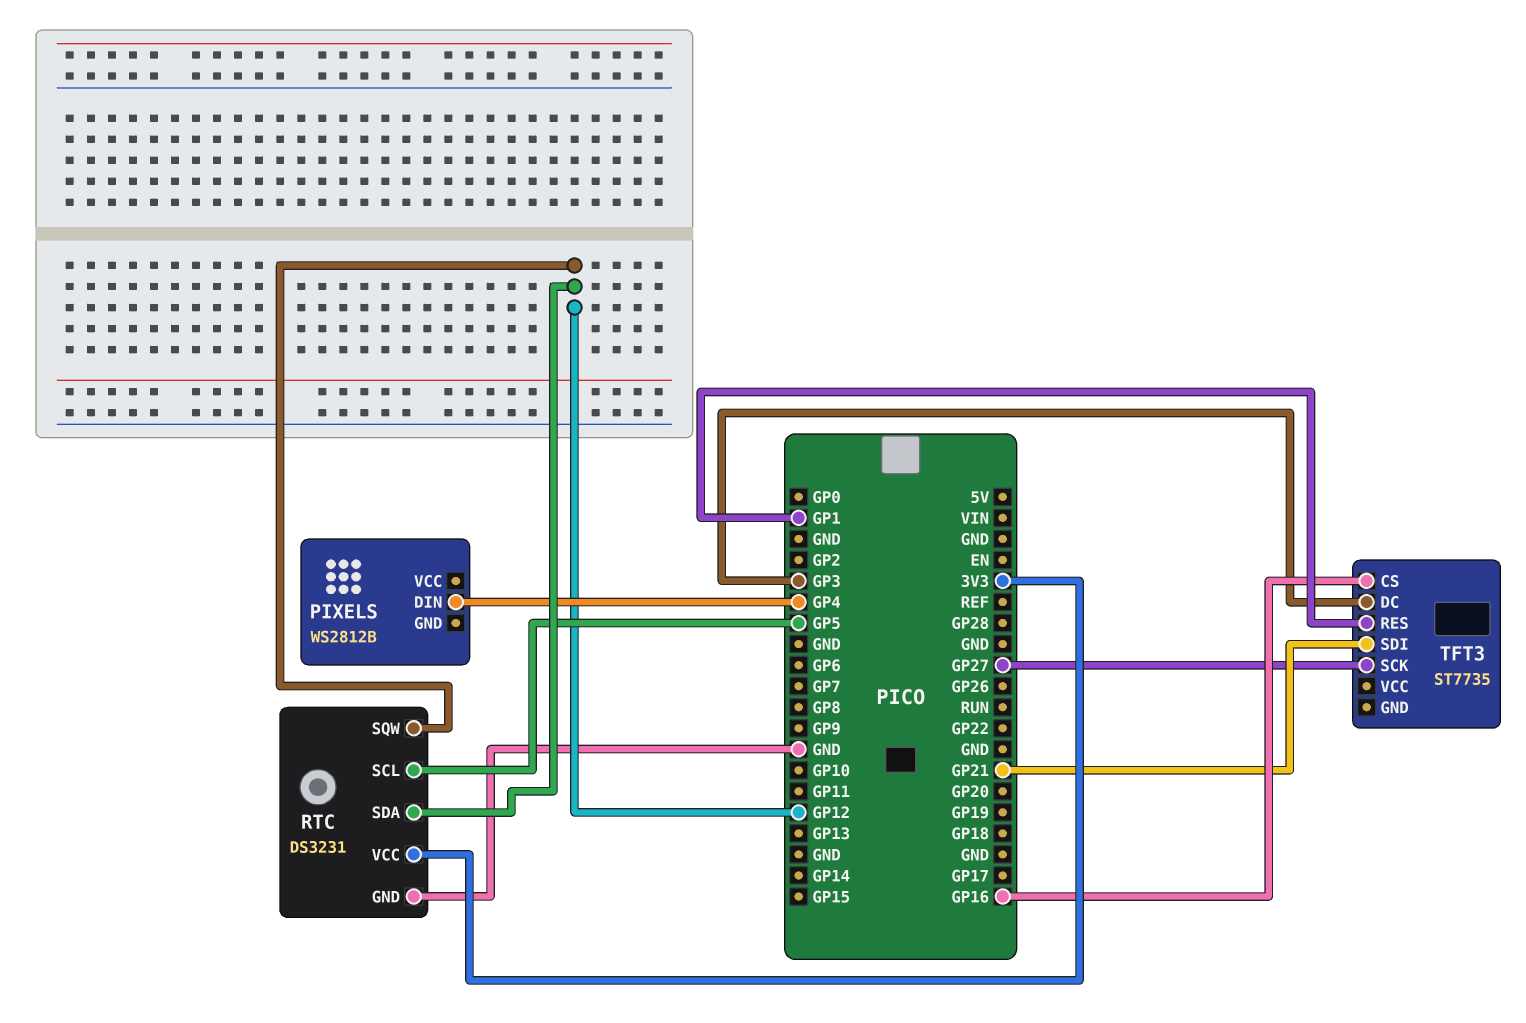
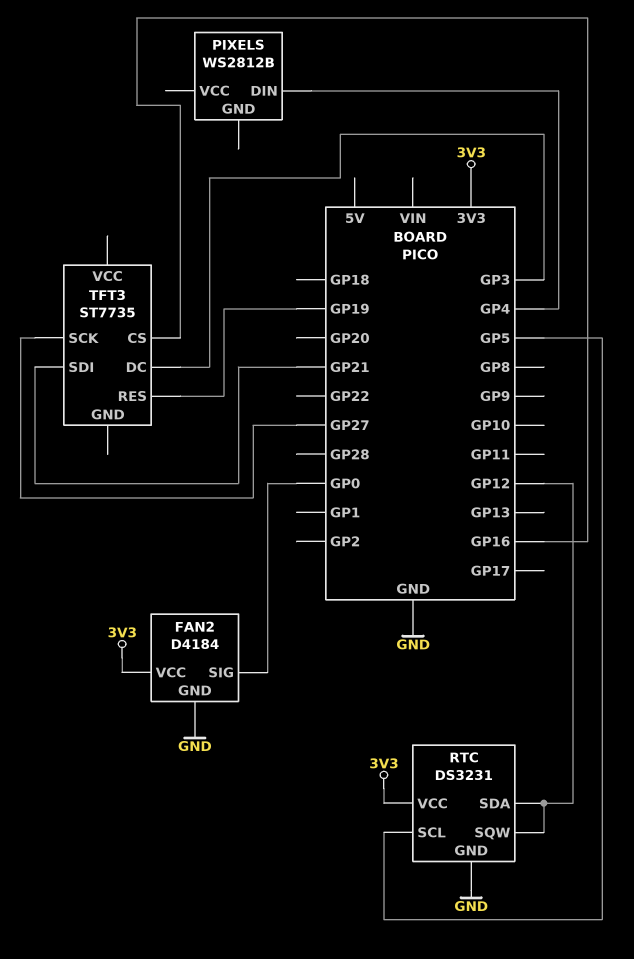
FAN2: none -> D4184
FAN2 pin GND: none -> GND
FAN2 pin SIG: none -> GP0
FAN2 pin VCC: none -> 3V3
TFT3 pin RES: GP1 -> GP19

